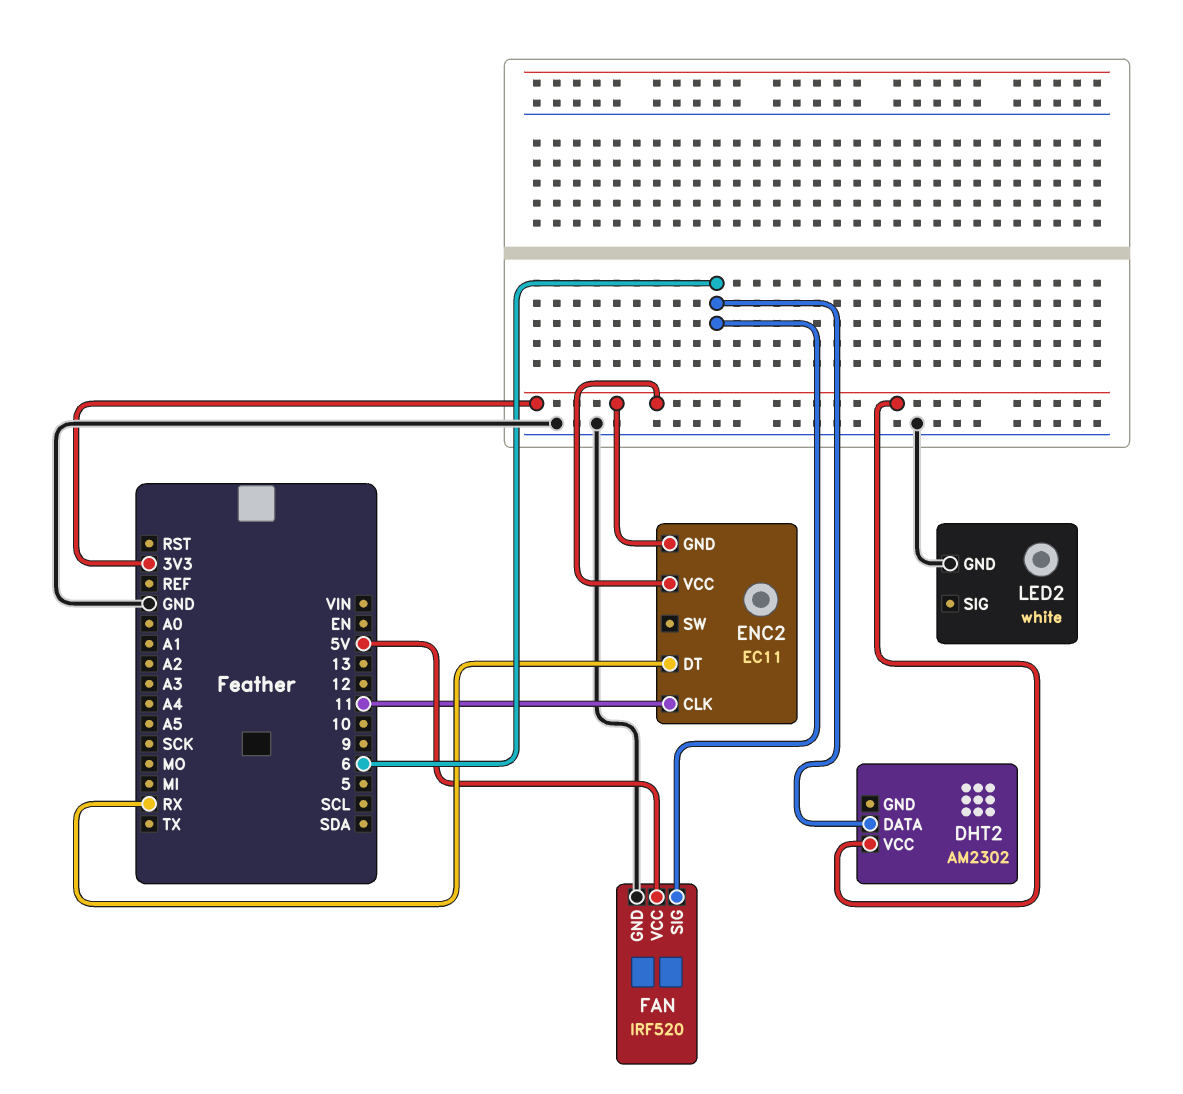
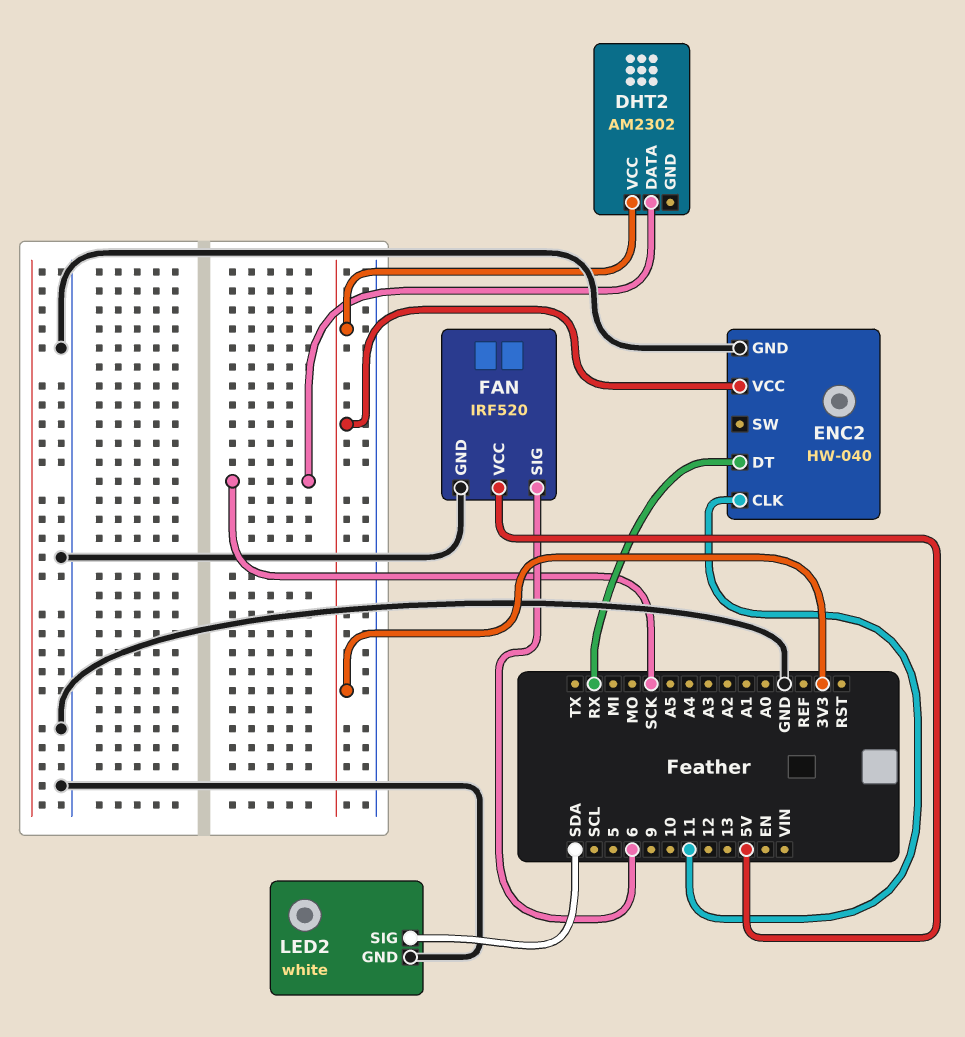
DHT2 pin DATA: 6 -> SCK
ENC2: EC11 -> HW-040
ENC2 pin GND: 3V3 -> GND
LED2 pin SIG: none -> SDA

